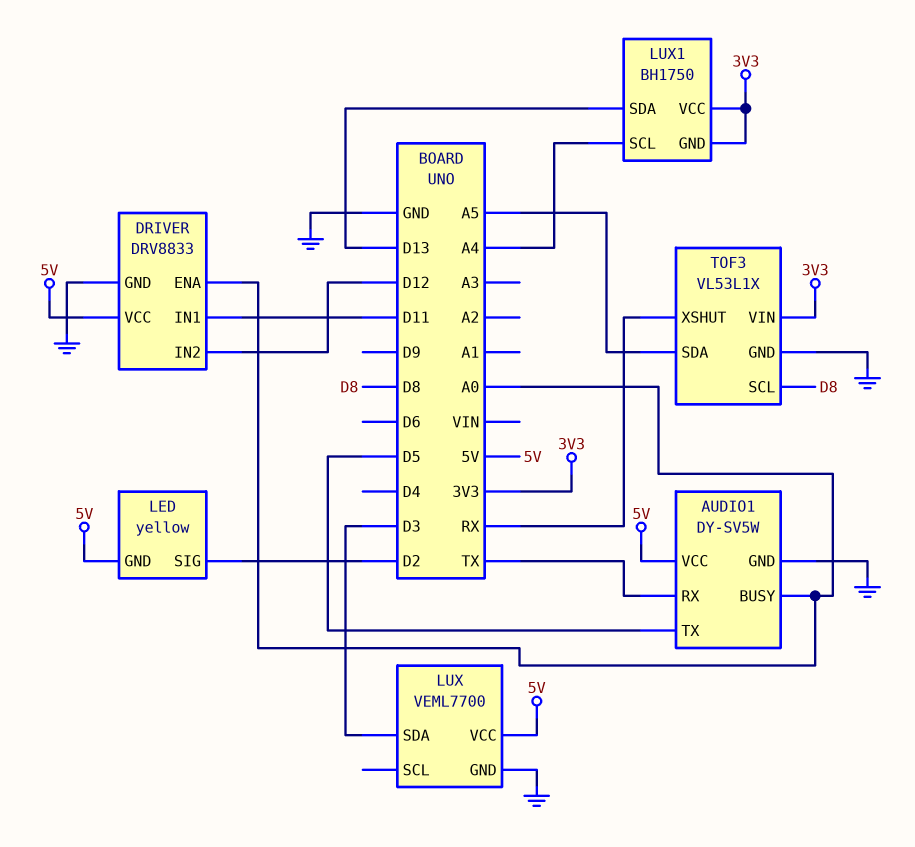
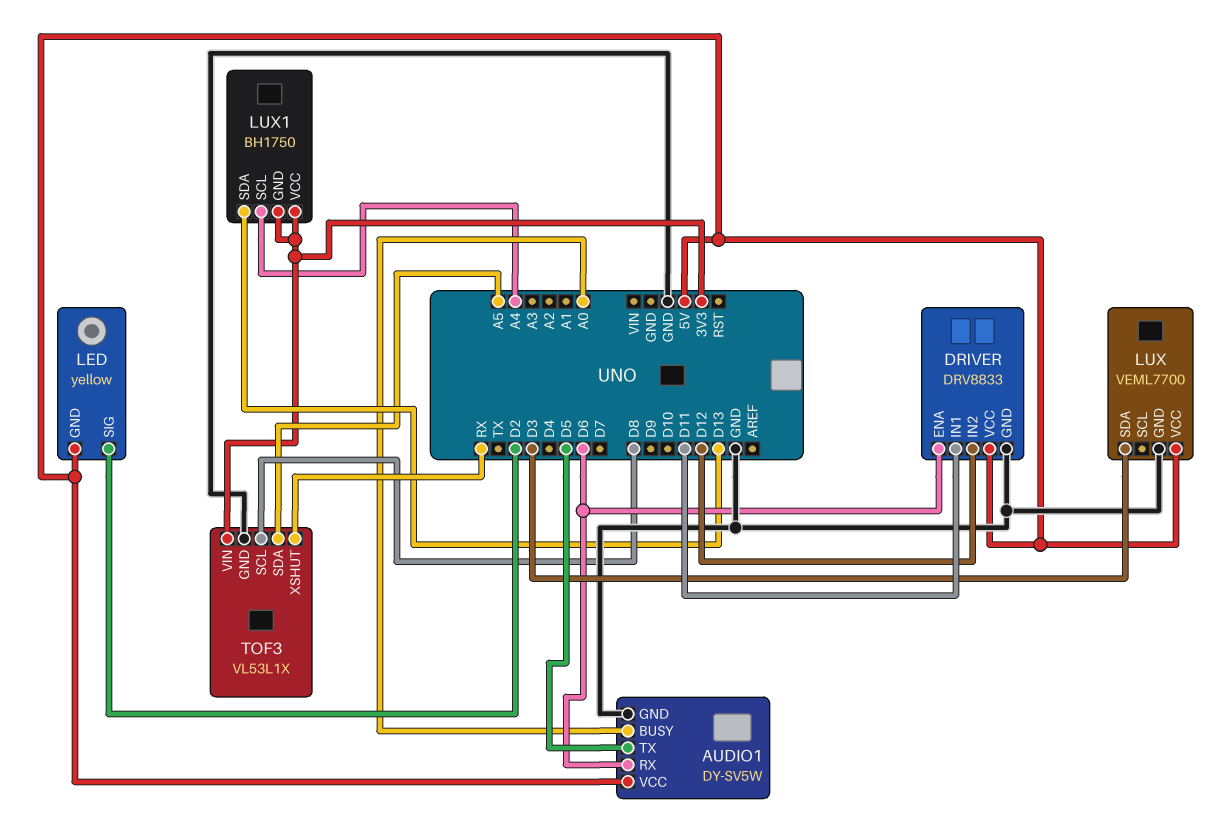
AUDIO1 pin RX: TX -> D6
DRIVER pin ENA: A0 -> D6

